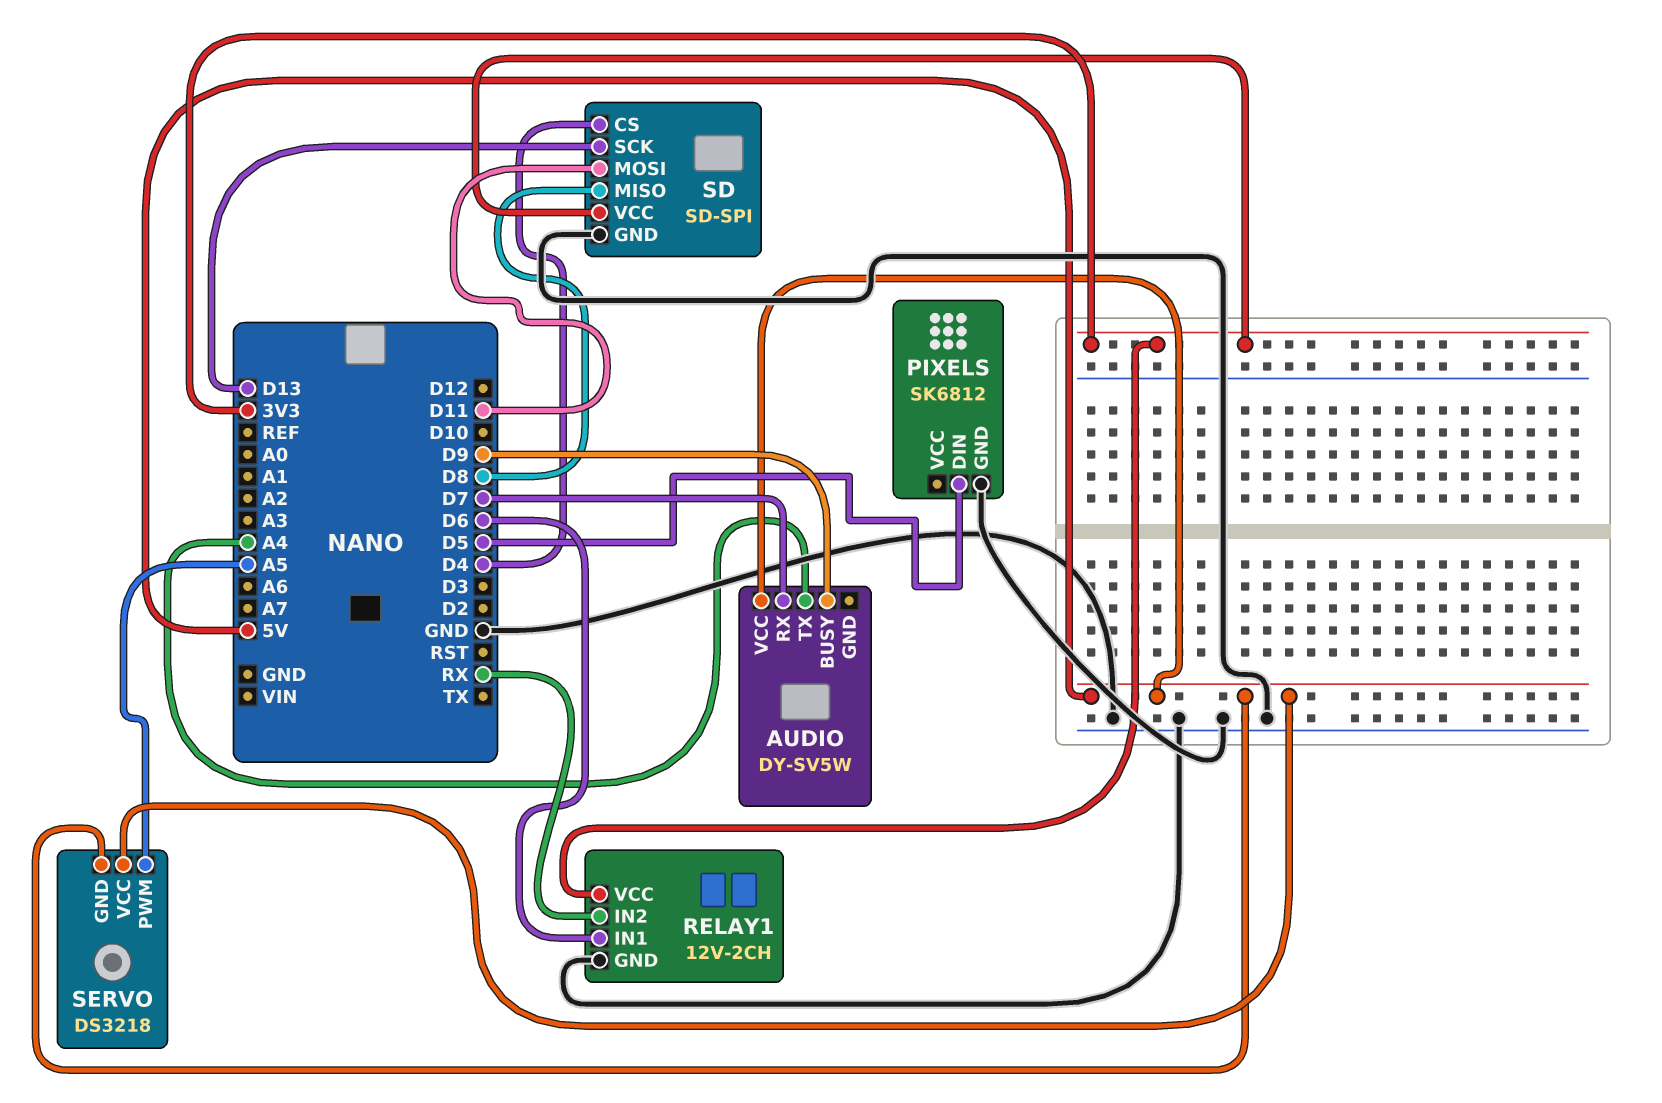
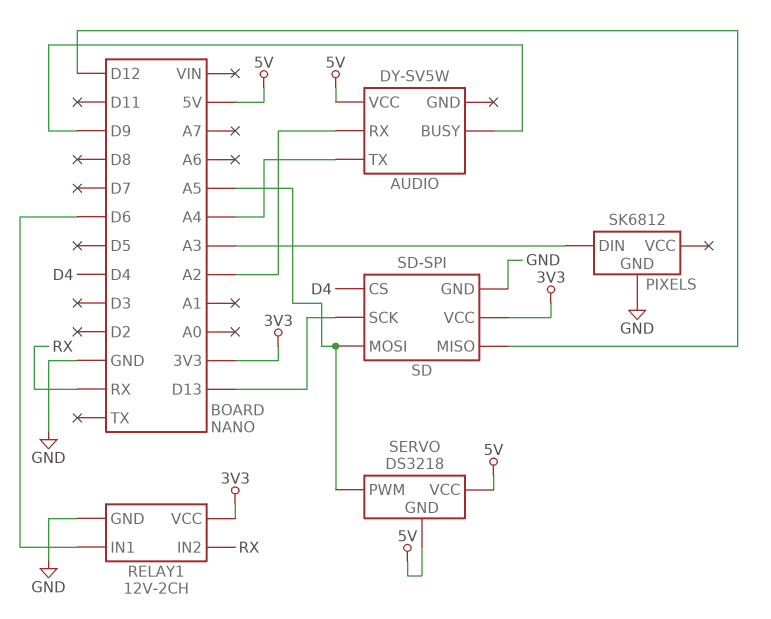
AUDIO pin RX: D7 -> A2
PIXELS pin DIN: D5 -> A3
SD pin MISO: D8 -> D12
SD pin MOSI: D11 -> A5

